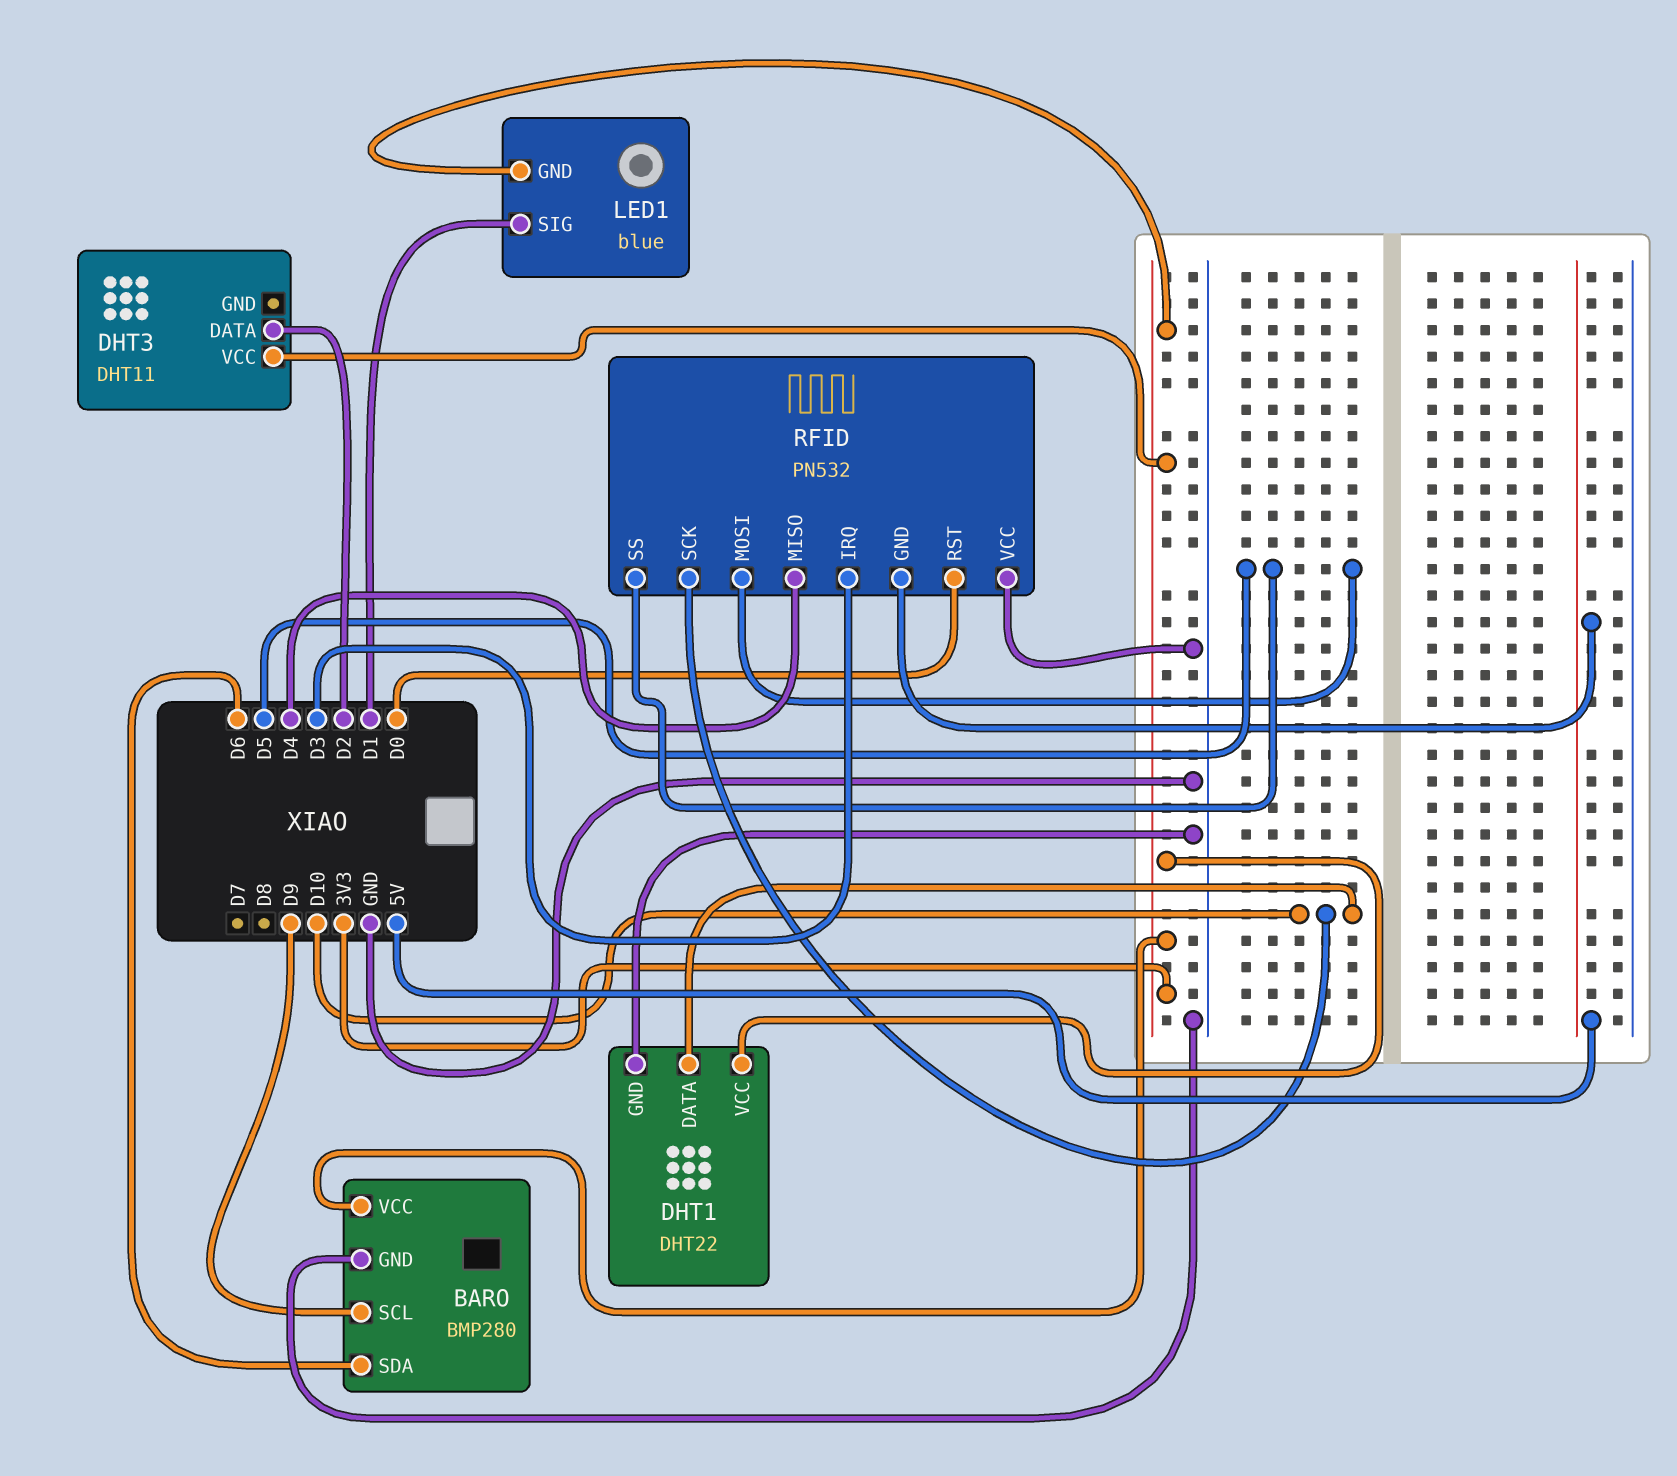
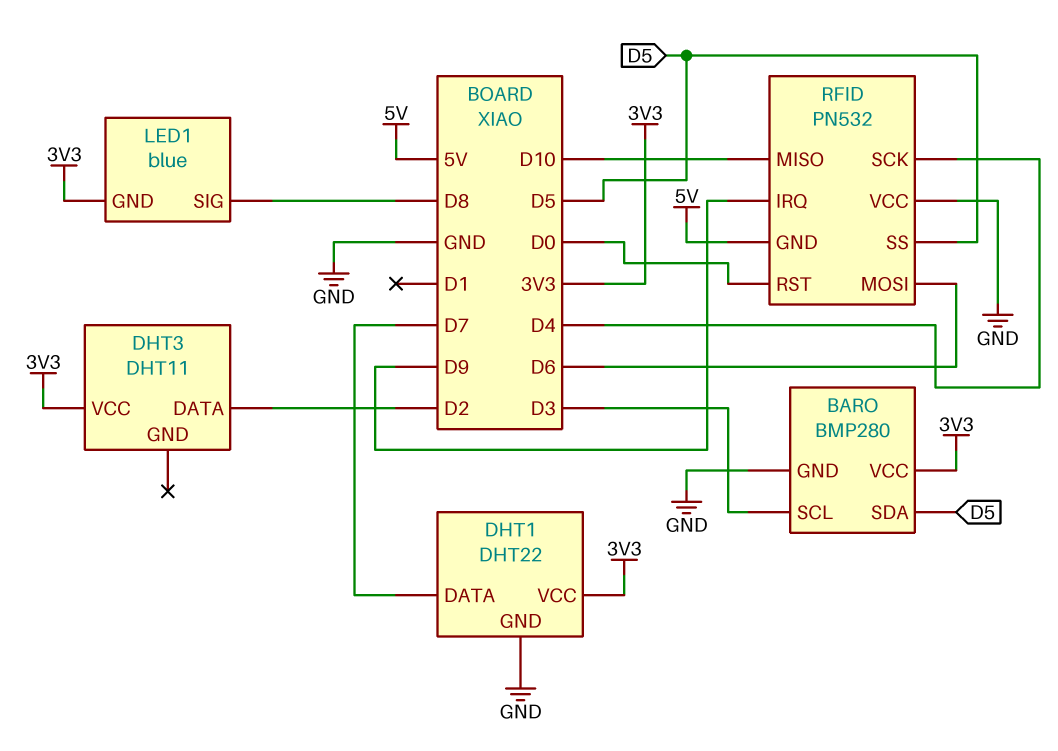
BARO pin SCL: D9 -> D3
BARO pin SDA: D6 -> D5
DHT1 pin DATA: D10 -> D7
LED1 pin SIG: D1 -> D8
RFID pin IRQ: D3 -> D9
RFID pin MISO: D4 -> D10
RFID pin MOSI: D5 -> D6
RFID pin SCK: D10 -> D4

